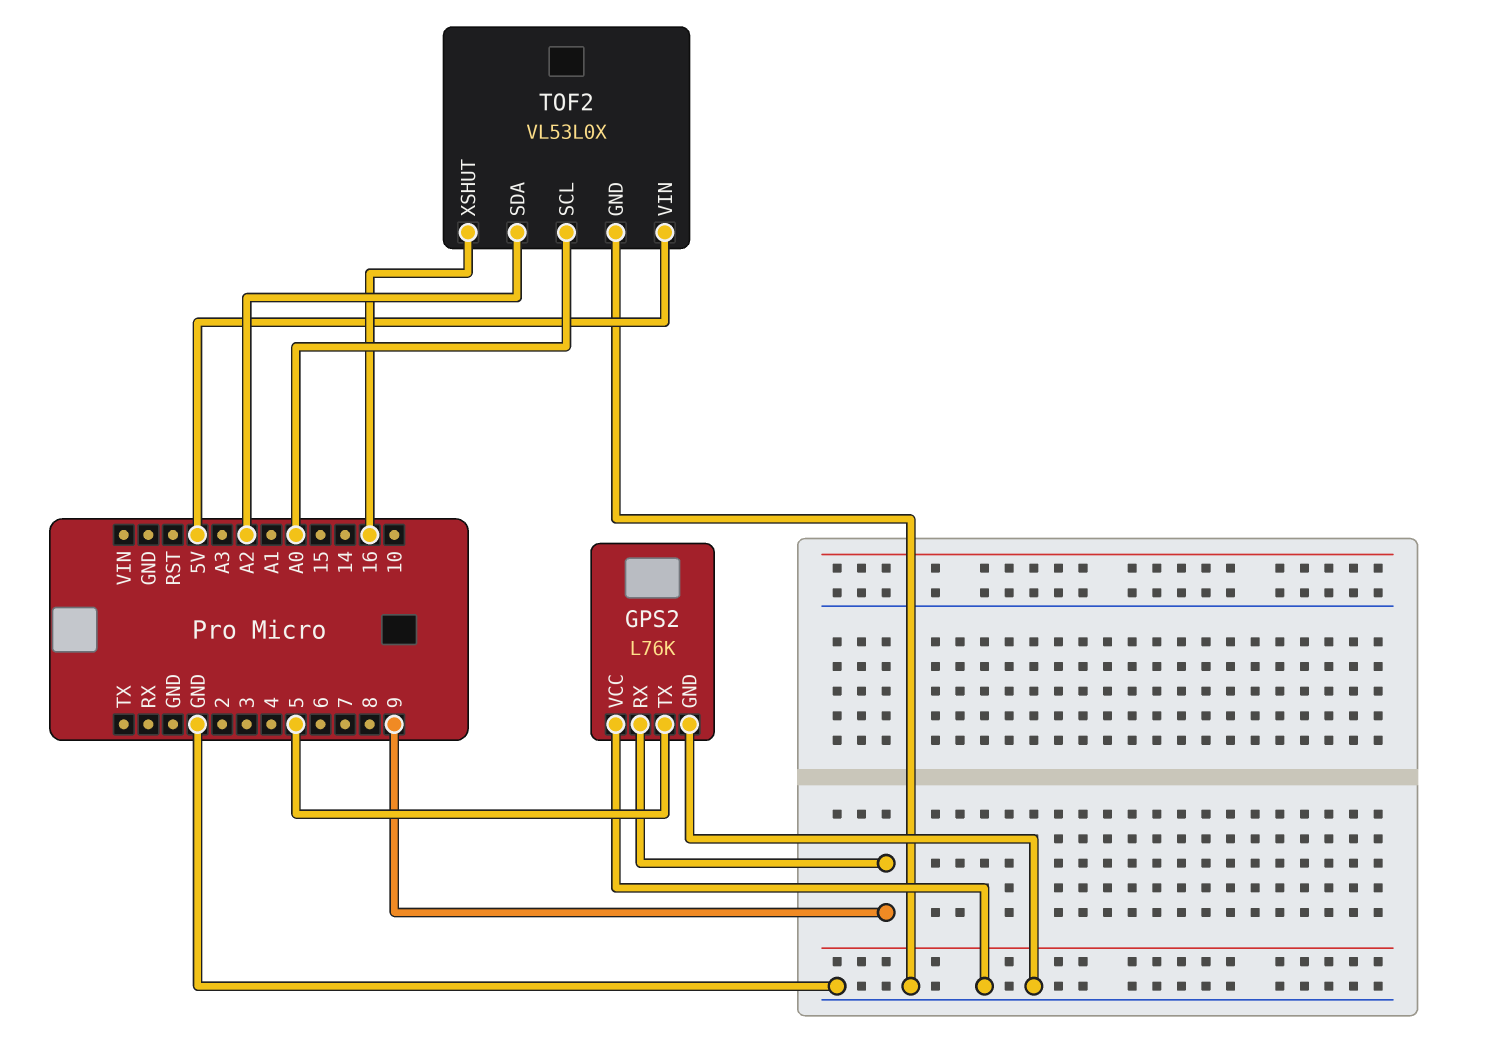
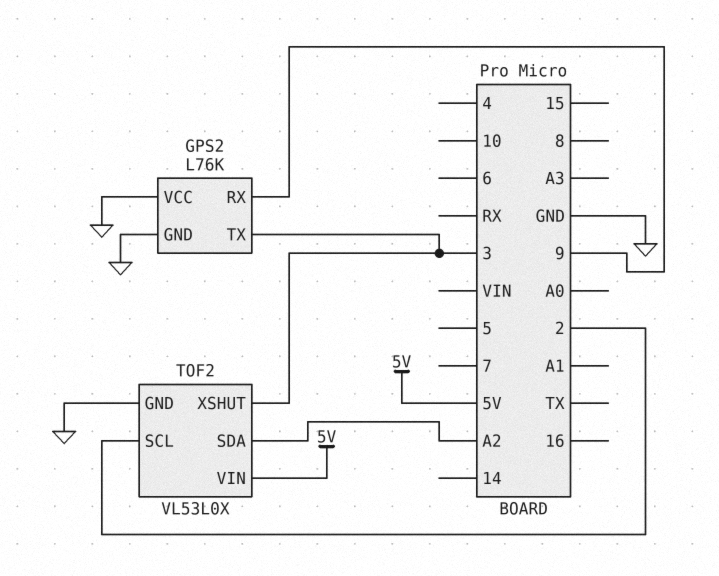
GPS2 pin TX: 5 -> 3
TOF2 pin SCL: A0 -> 2
TOF2 pin XSHUT: 16 -> 3

